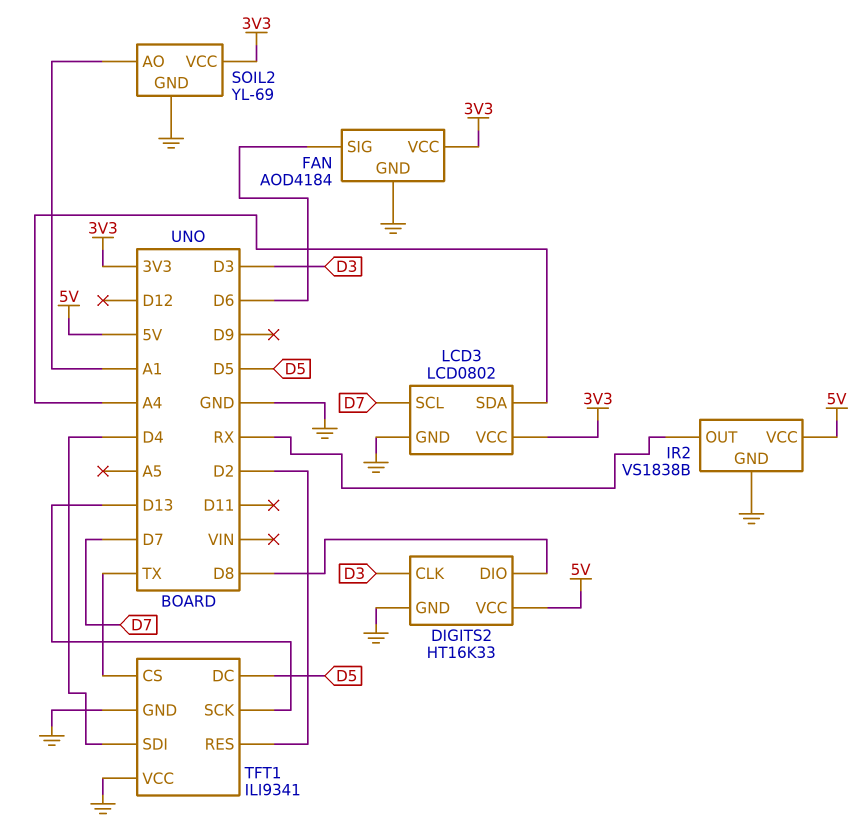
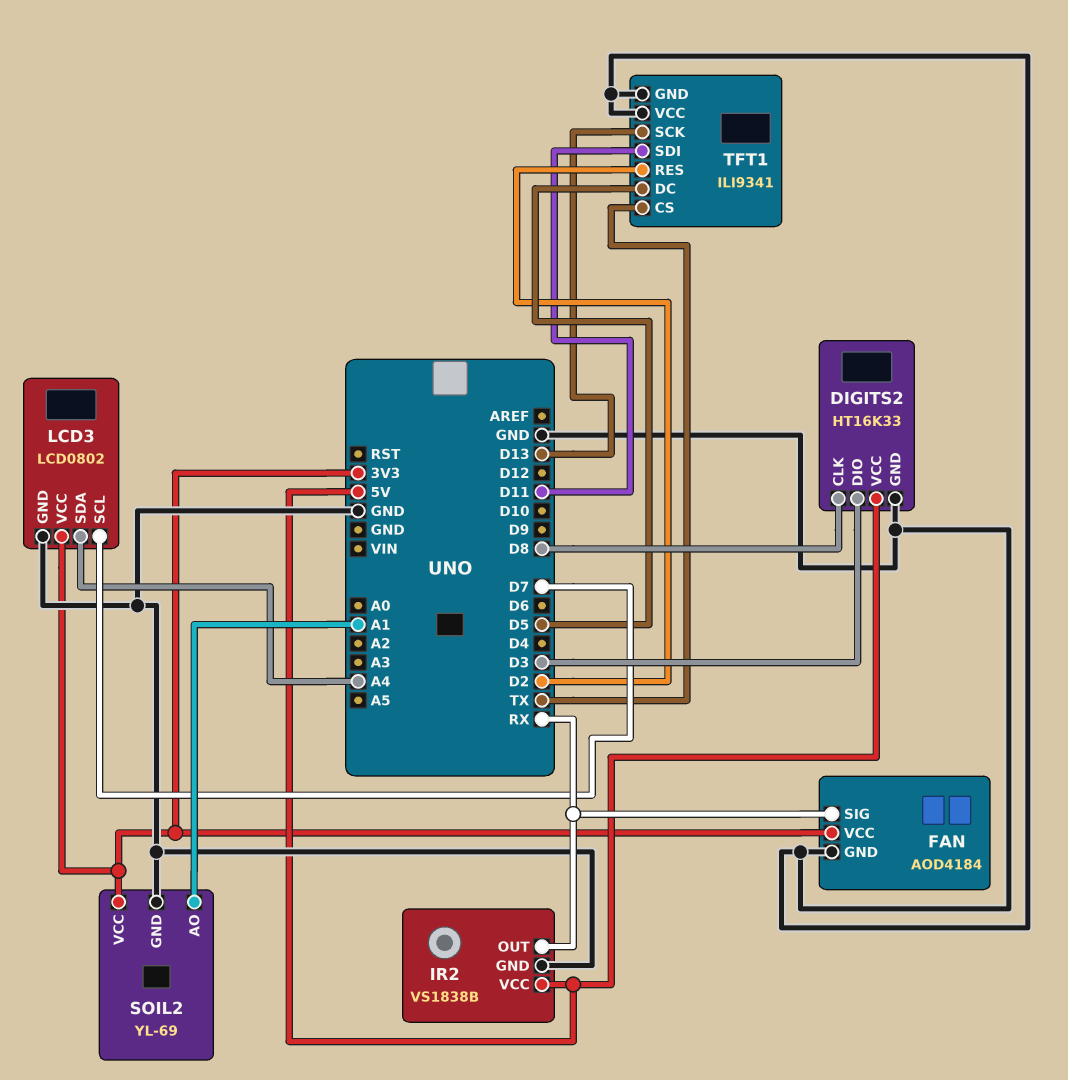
DIGITS2 pin CLK: D3 -> D8
DIGITS2 pin DIO: D8 -> D3
FAN pin SIG: D6 -> RX
TFT1 pin SDI: D4 -> D11

